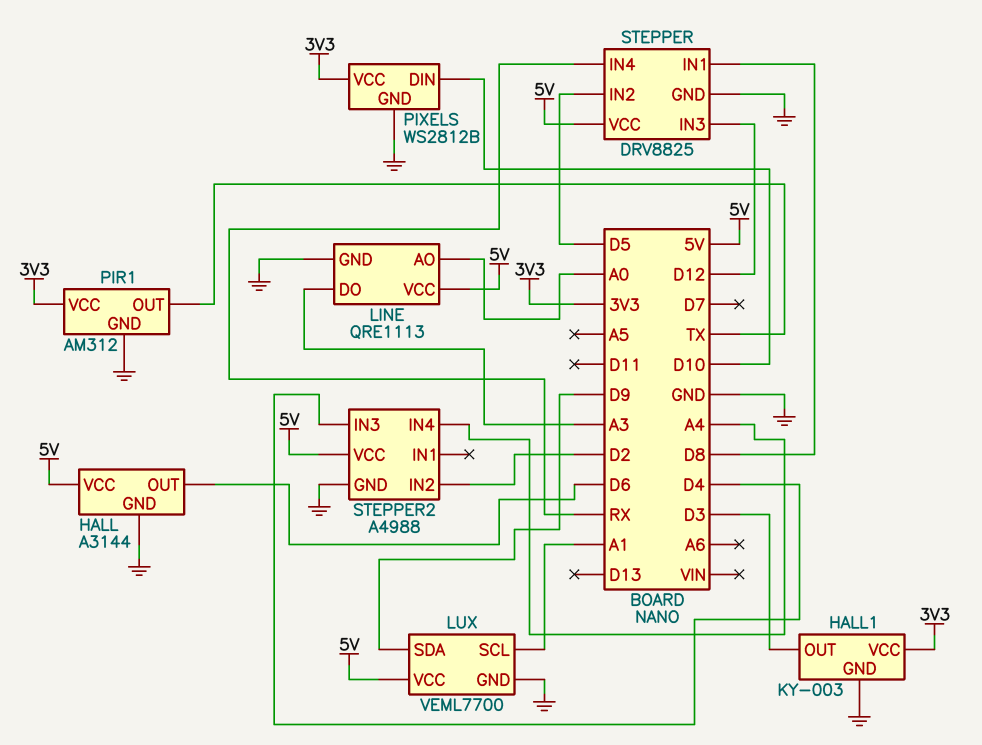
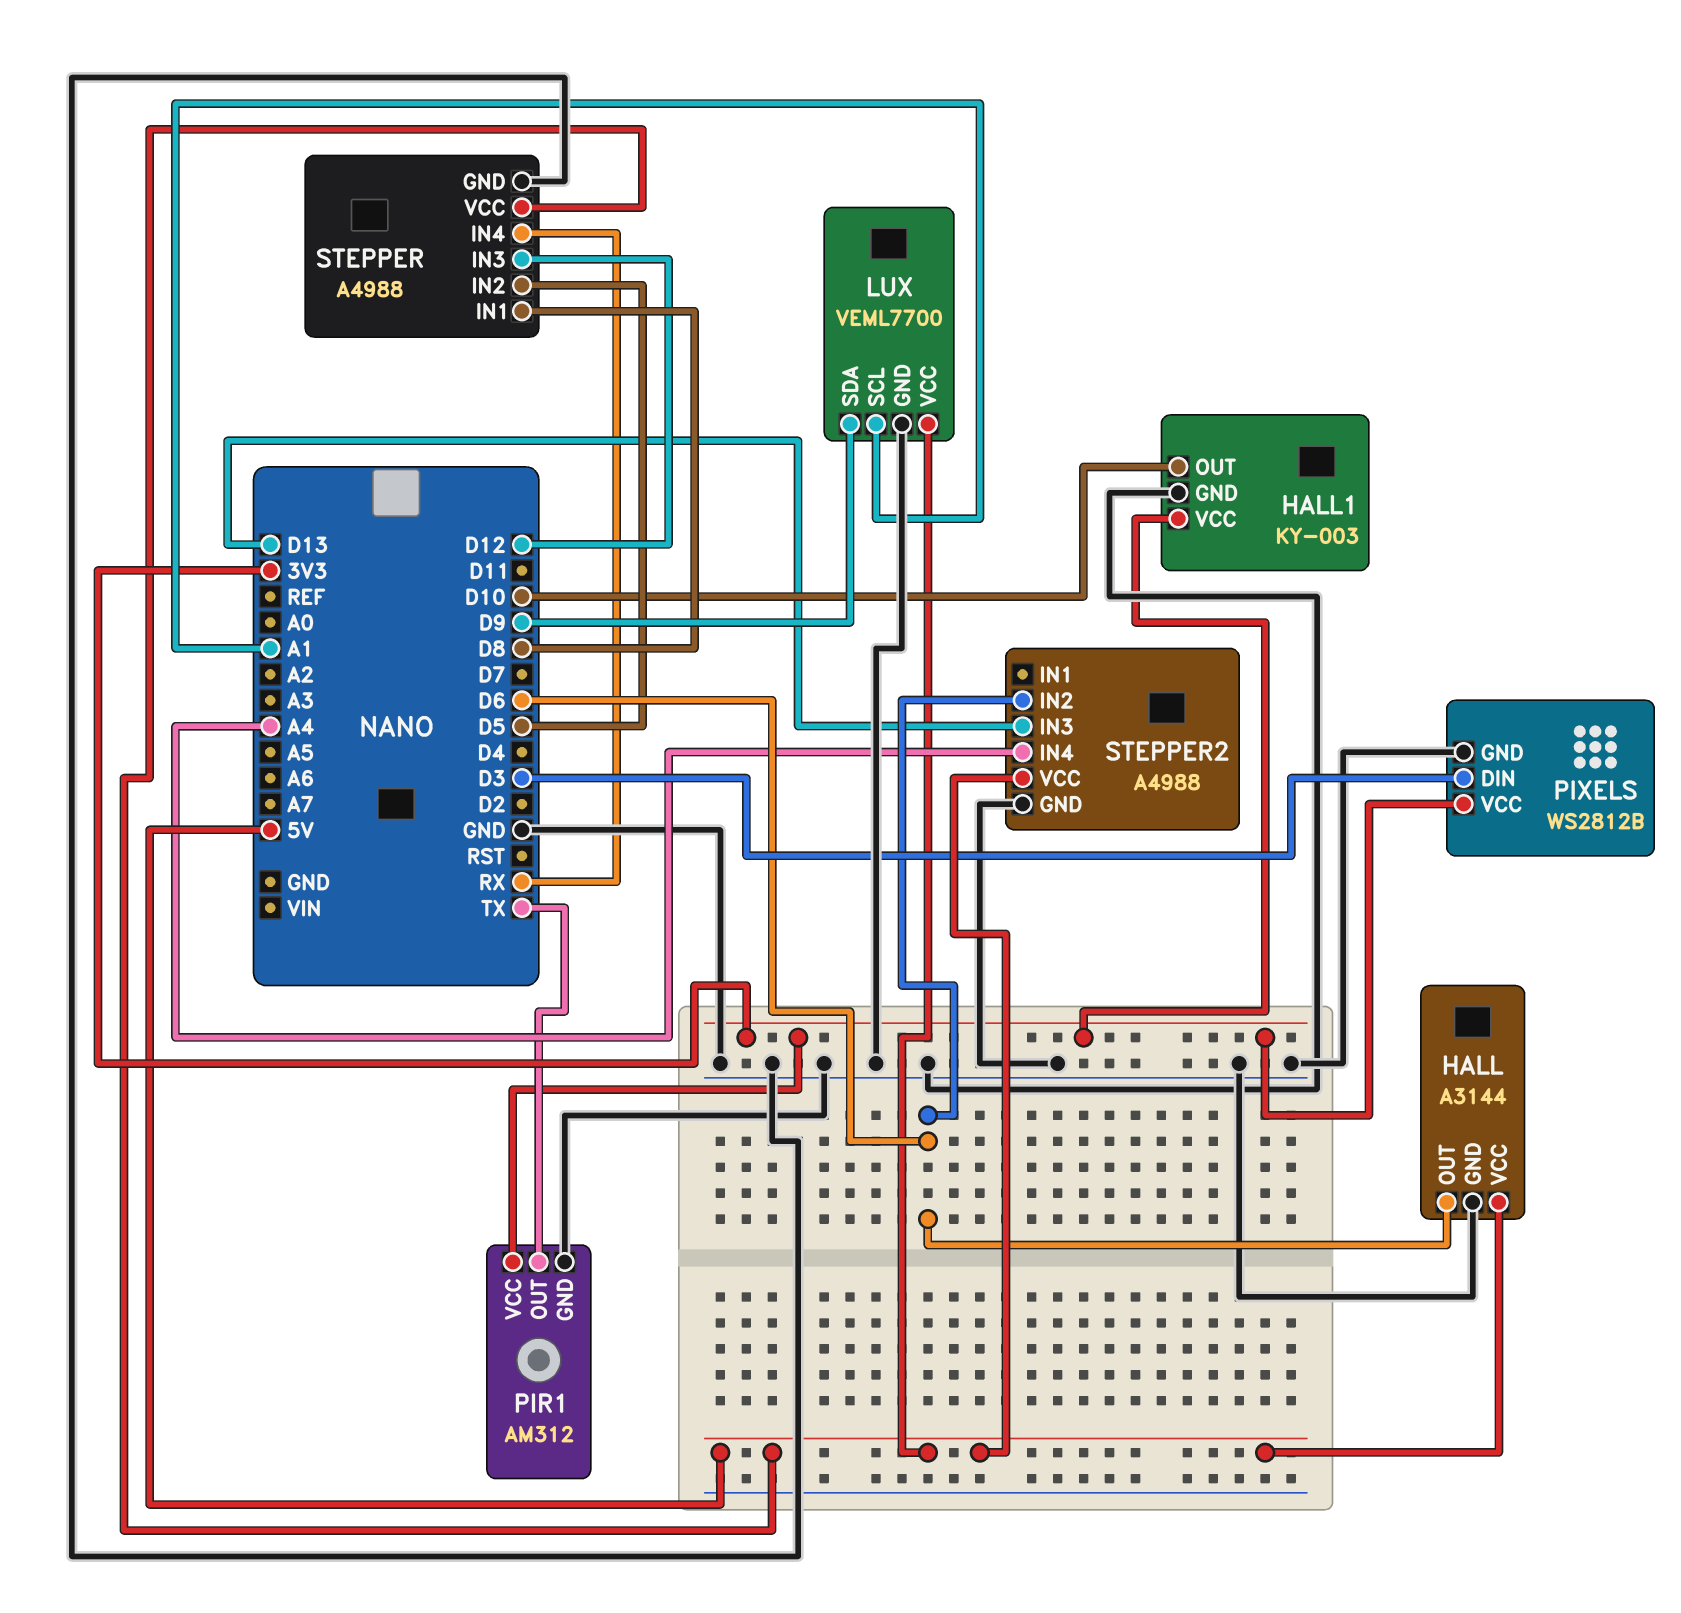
HALL1 pin OUT: D3 -> D10
LINE: QRE1113 -> none
LINE pin AO: A0 -> none
LINE pin DO: A3 -> none
LINE pin GND: GND -> none
LINE pin VCC: 5V -> none
PIXELS pin DIN: D10 -> D3
STEPPER: DRV8825 -> A4988
STEPPER2 pin IN2: D2 -> D6
STEPPER2 pin IN3: D4 -> D13

